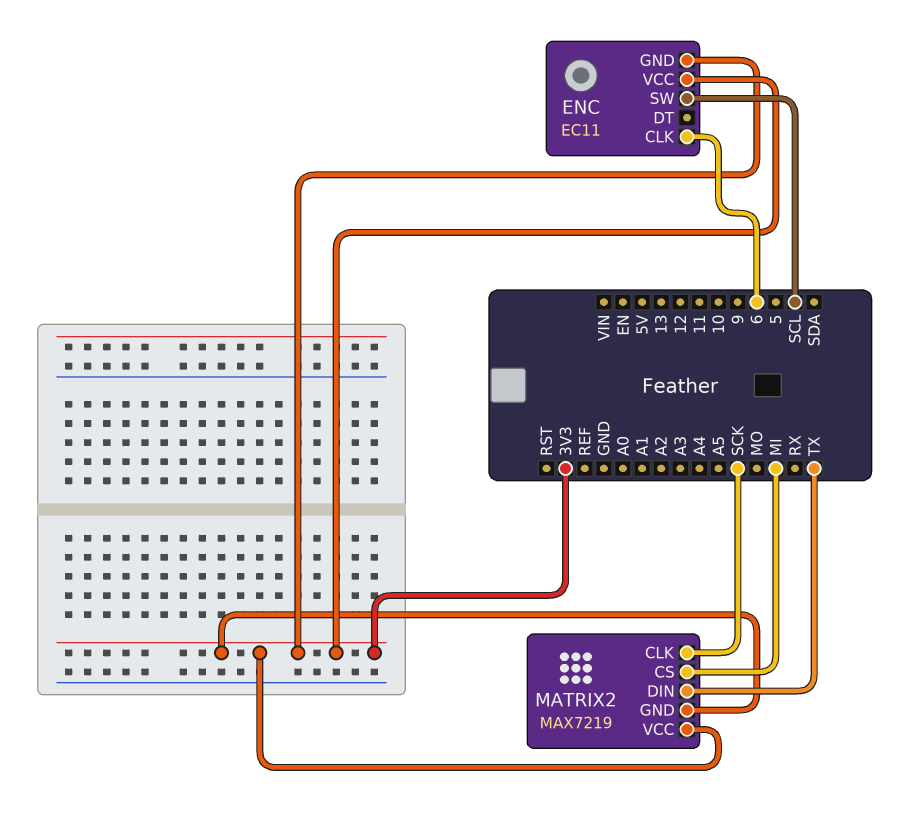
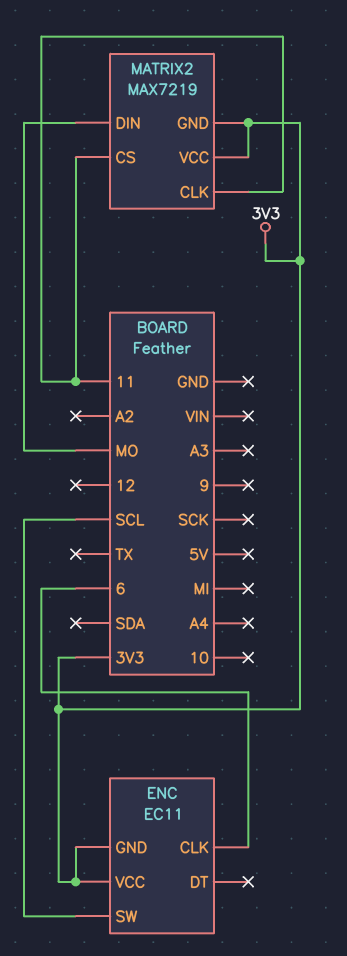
MATRIX2 pin CLK: SCK -> 11
MATRIX2 pin CS: MI -> 11
MATRIX2 pin DIN: TX -> MO

